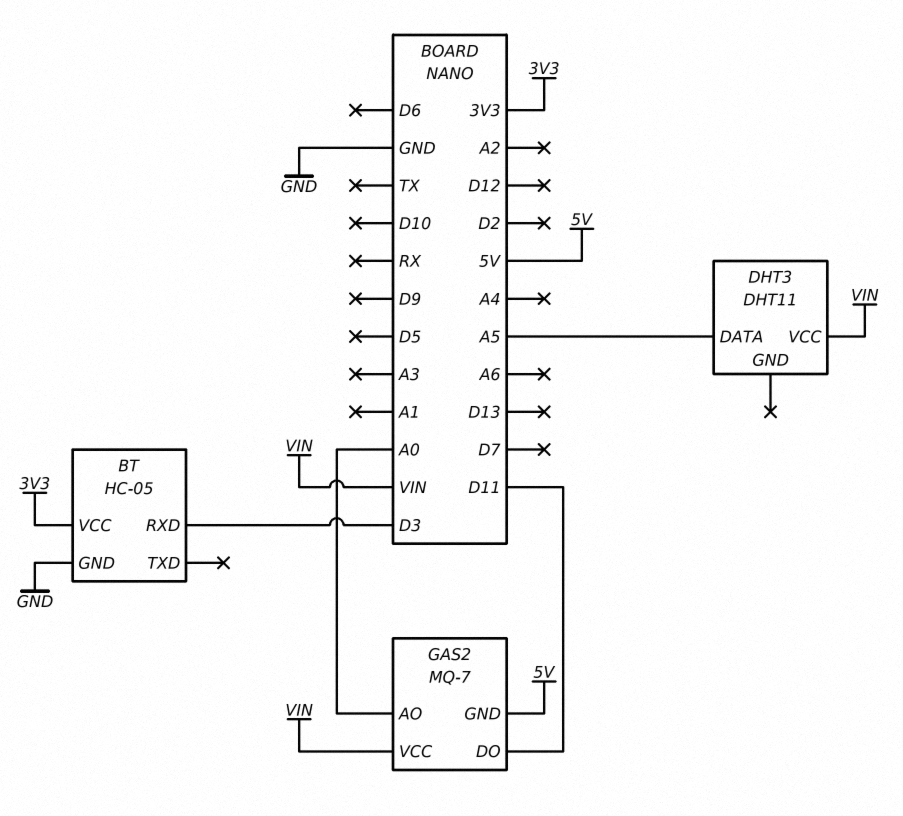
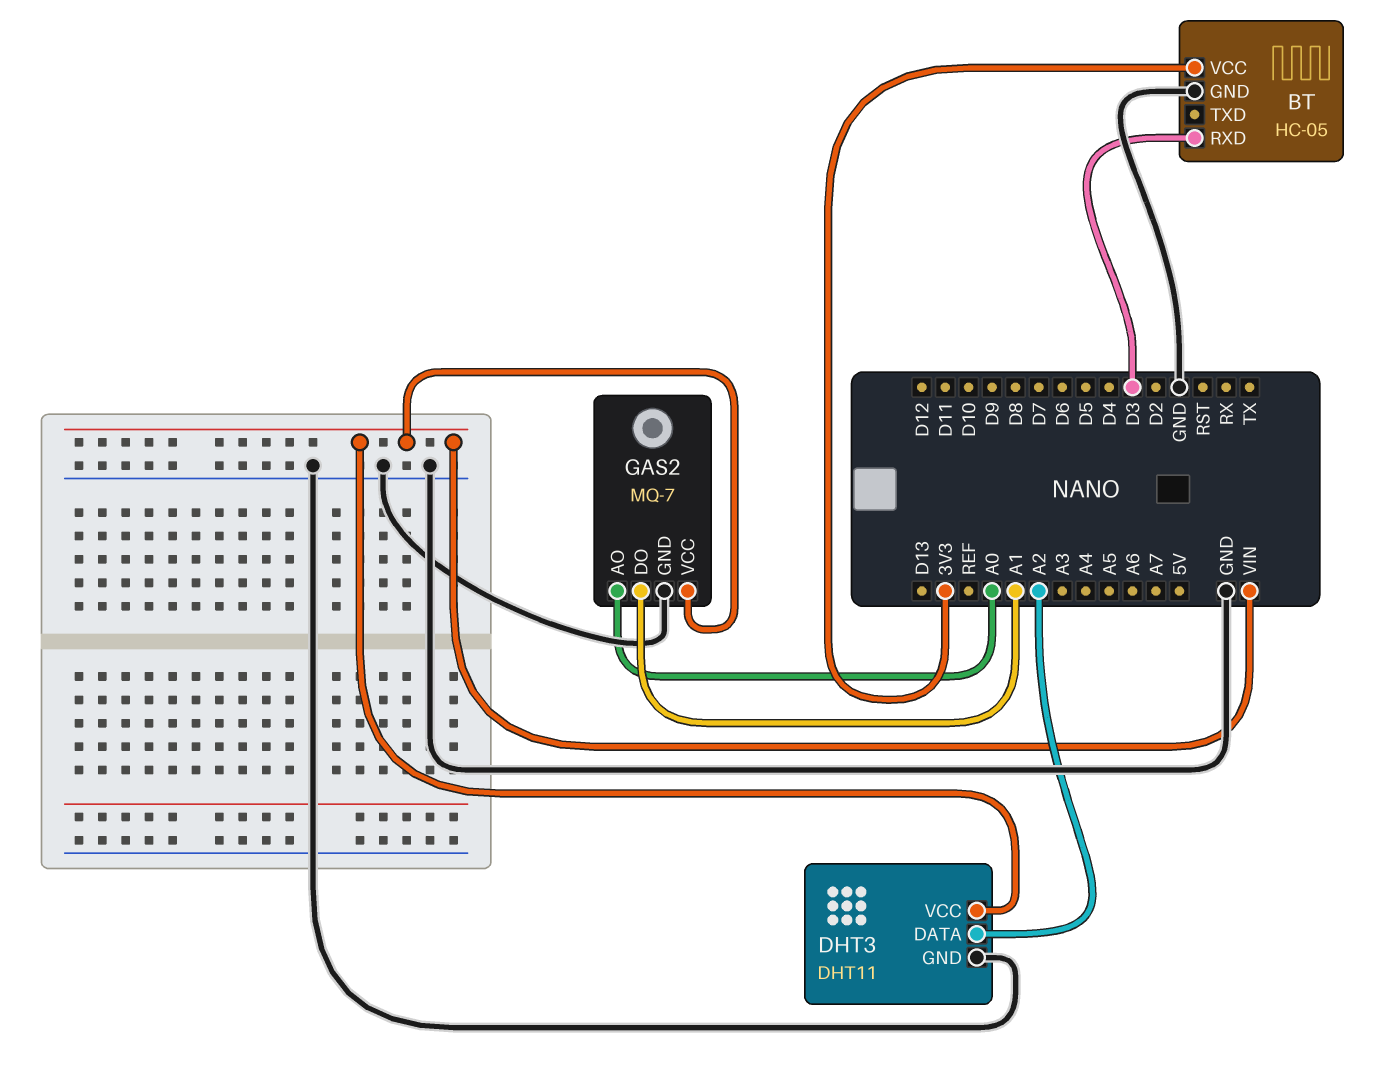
DHT3 pin DATA: A5 -> A2
DHT3 pin GND: none -> GND
GAS2 pin DO: D11 -> A1
GAS2 pin GND: 5V -> GND

